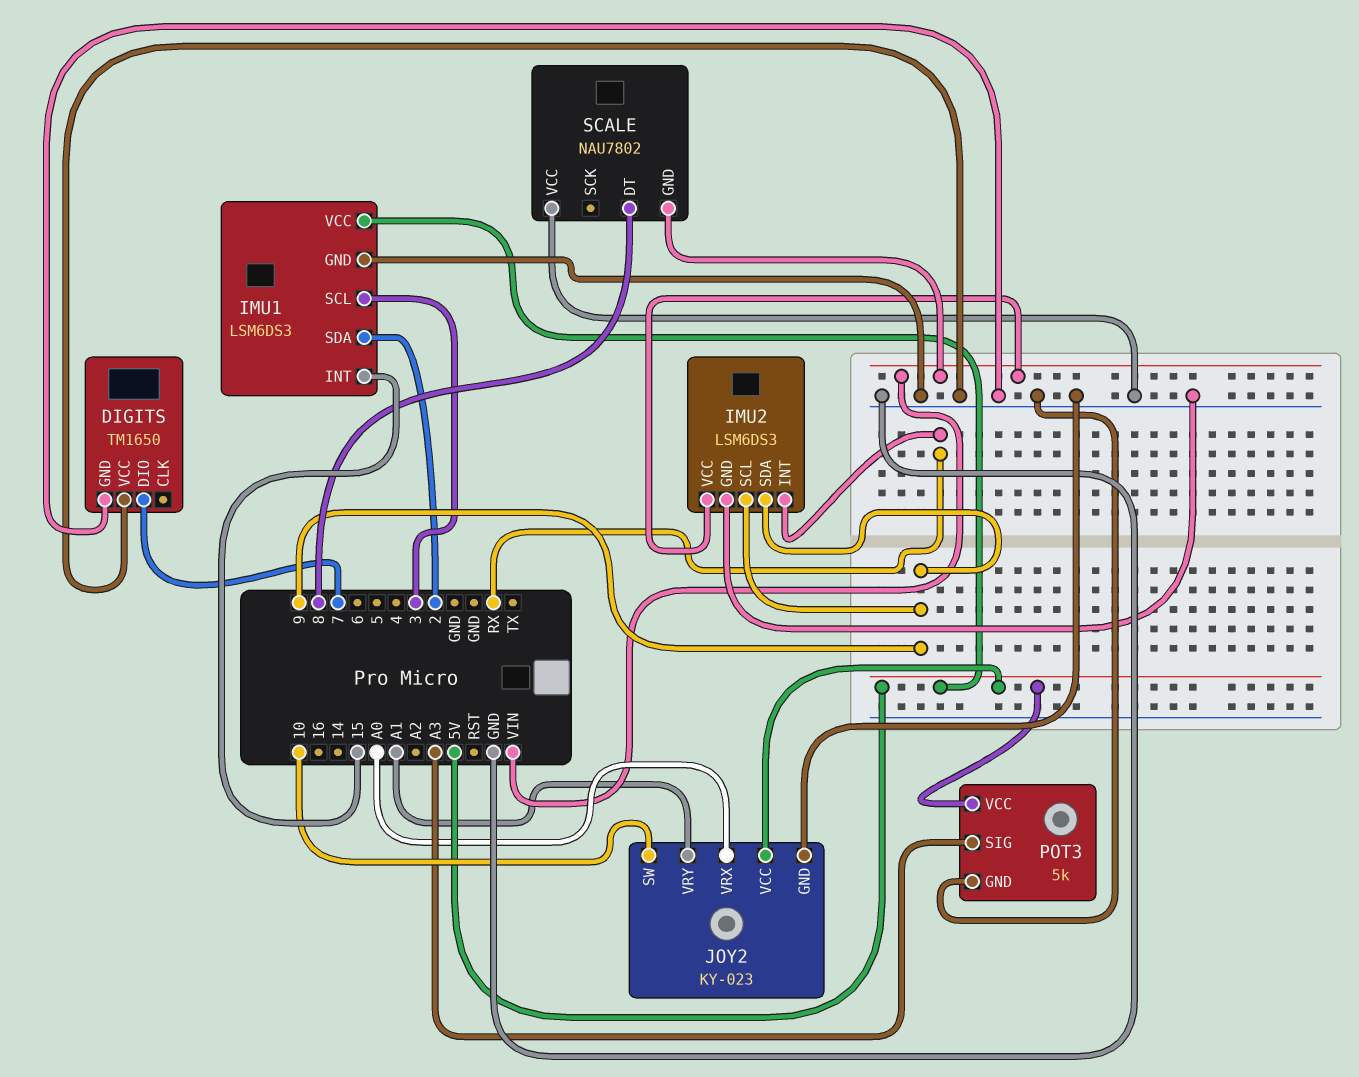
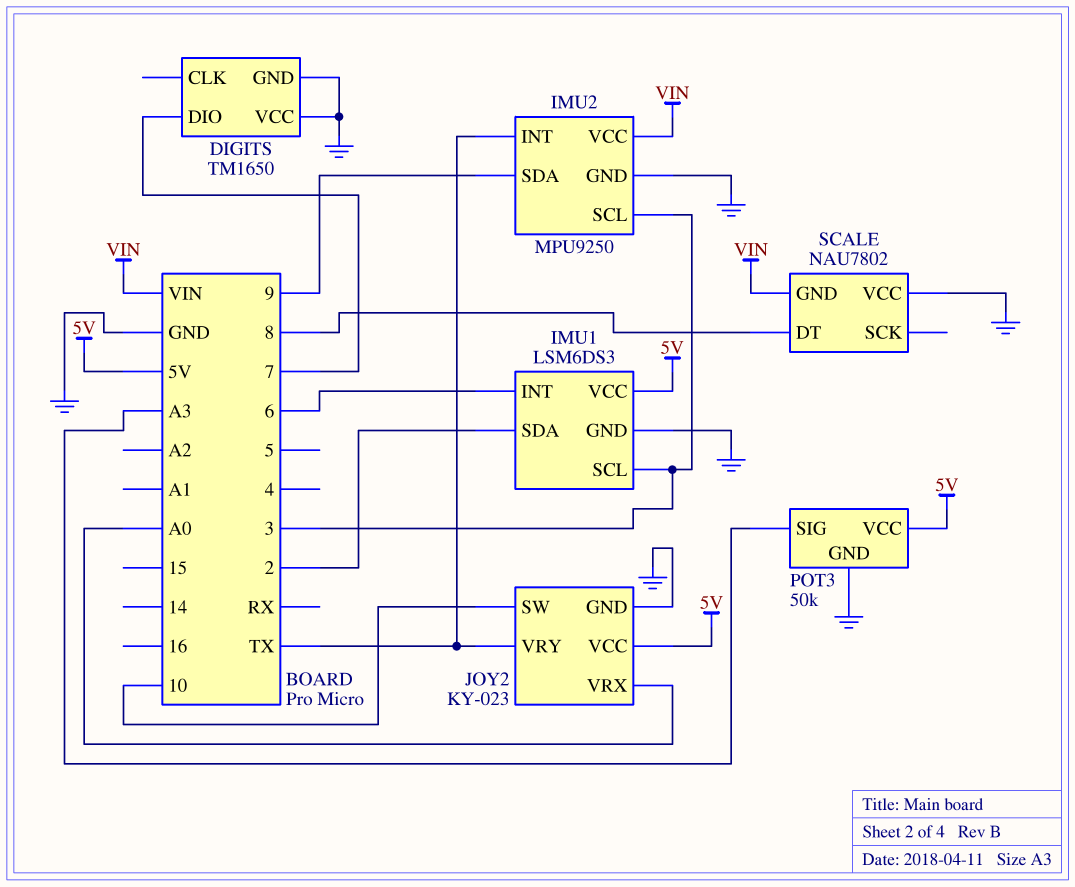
IMU1 pin INT: 15 -> 6
IMU2: LSM6DS3 -> MPU9250
IMU2 pin INT: RX -> TX
IMU2 pin SCL: 9 -> 3
JOY2 pin VRY: A1 -> TX
POT3: 5k -> 50k

